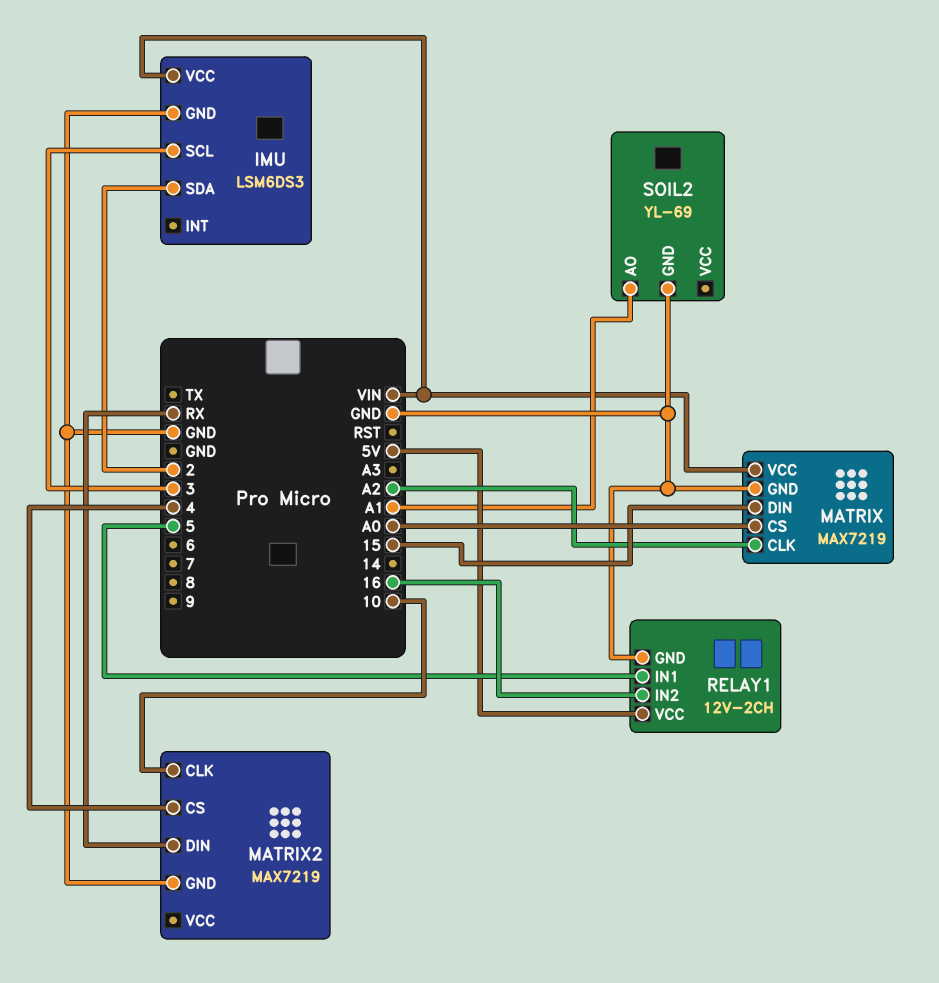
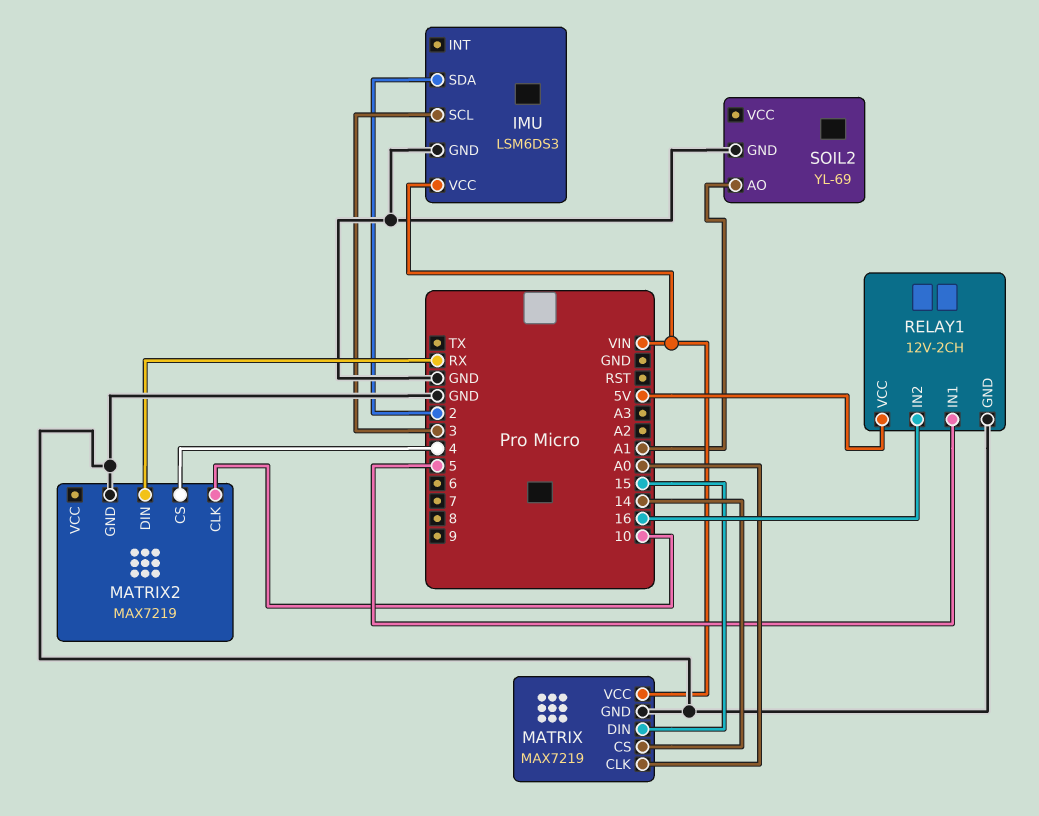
MATRIX pin CLK: A2 -> A0
MATRIX pin CS: A0 -> 14

